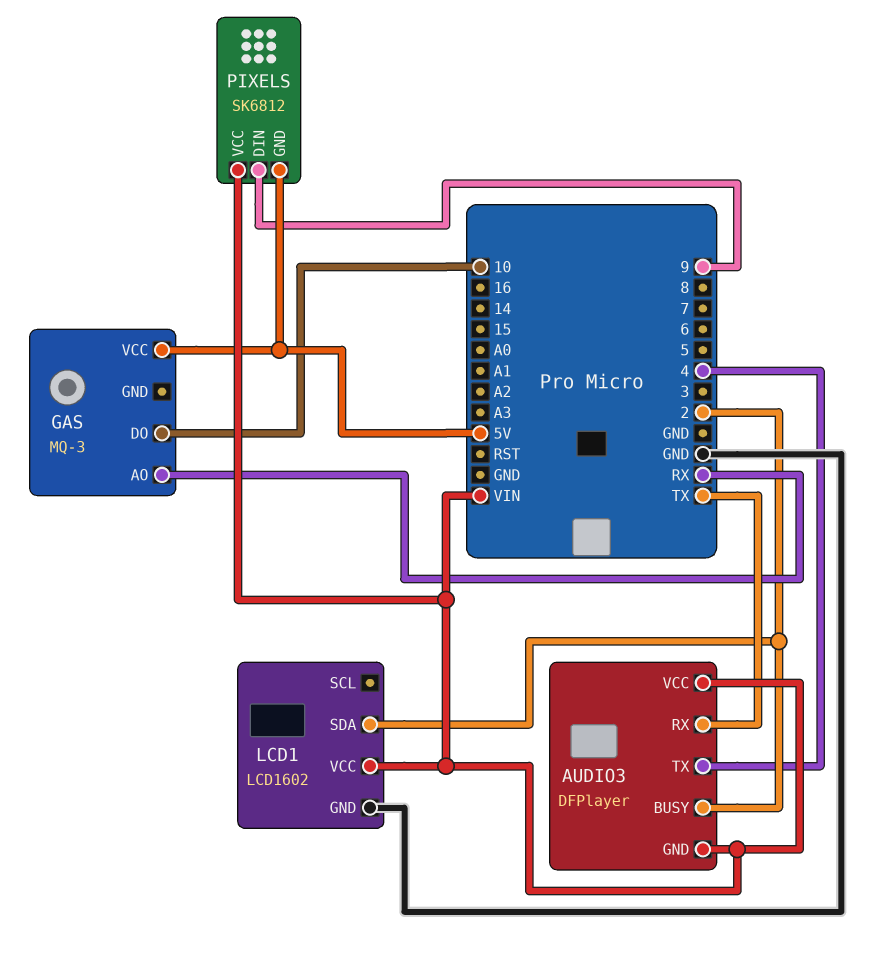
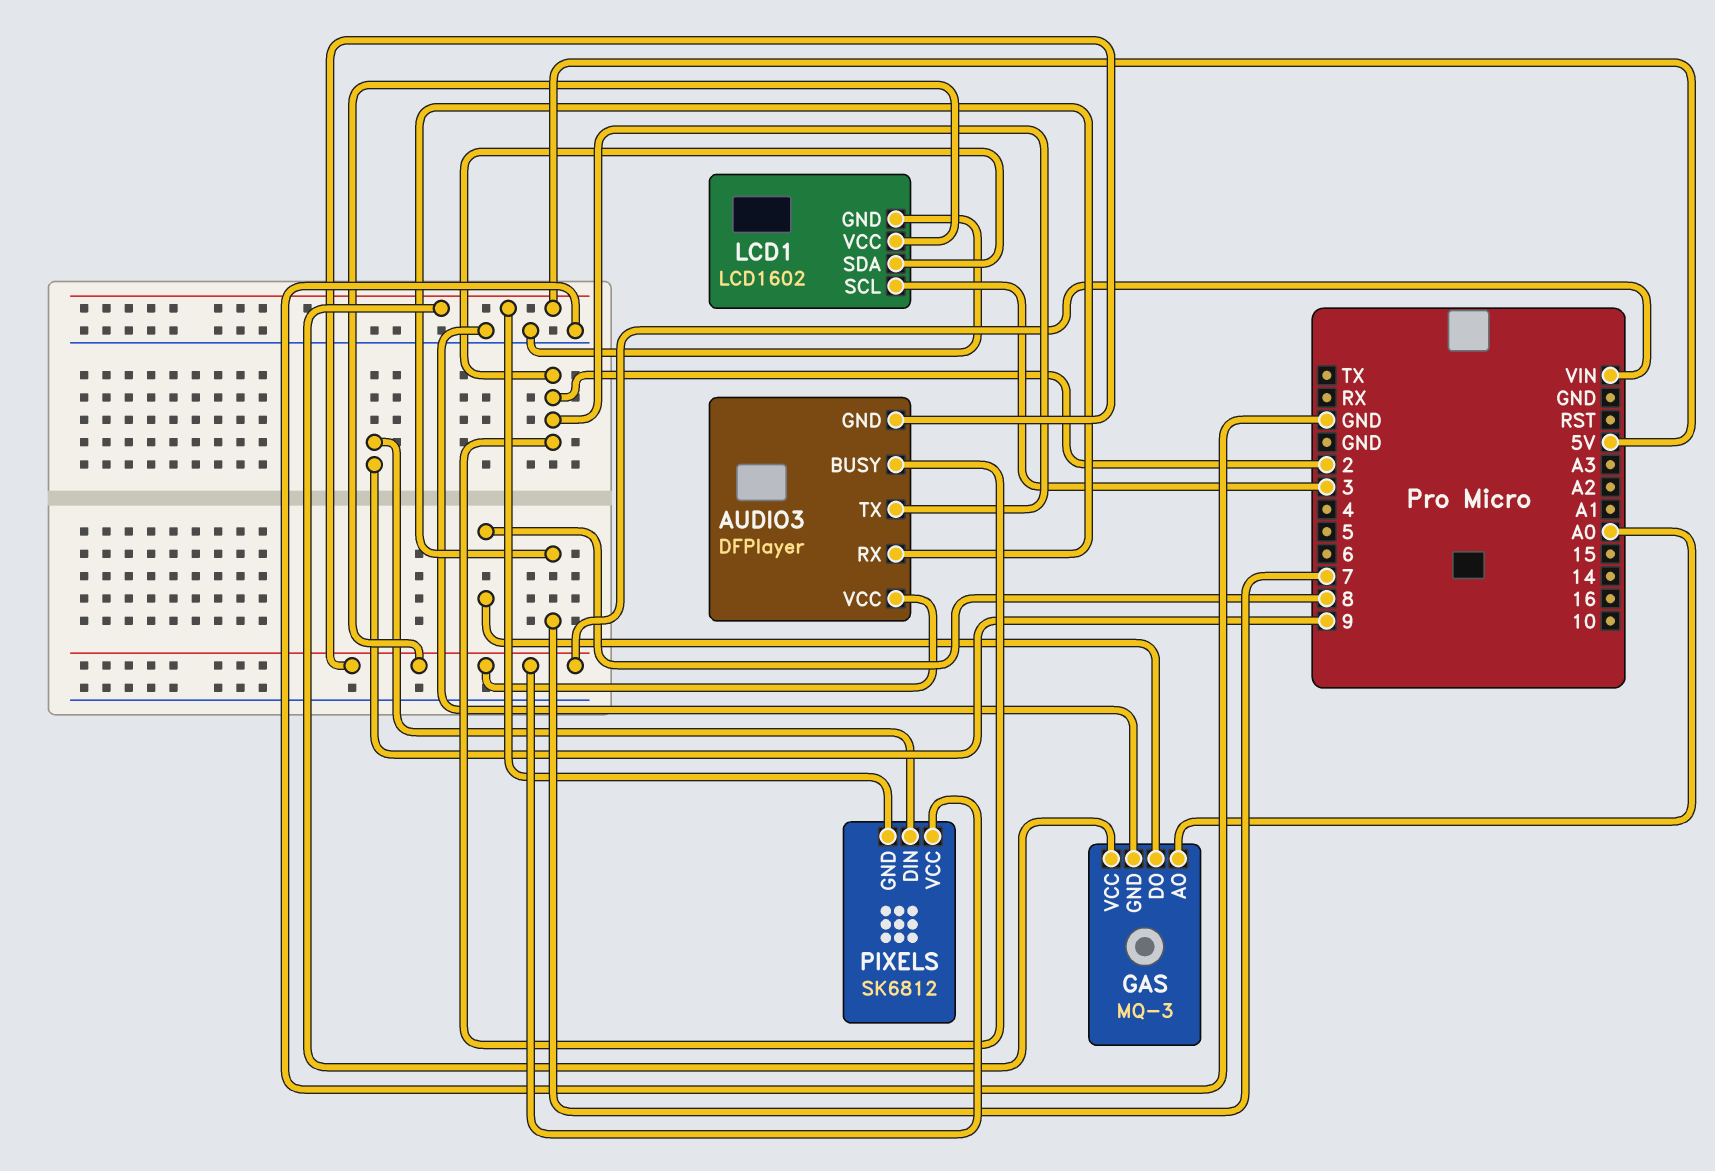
AUDIO3 pin RX: TX -> 7
AUDIO3 pin TX: 4 -> 2
GAS pin AO: RX -> A0
GAS pin DO: 10 -> 8
GAS pin GND: none -> GND
LCD1 pin SCL: none -> 3

